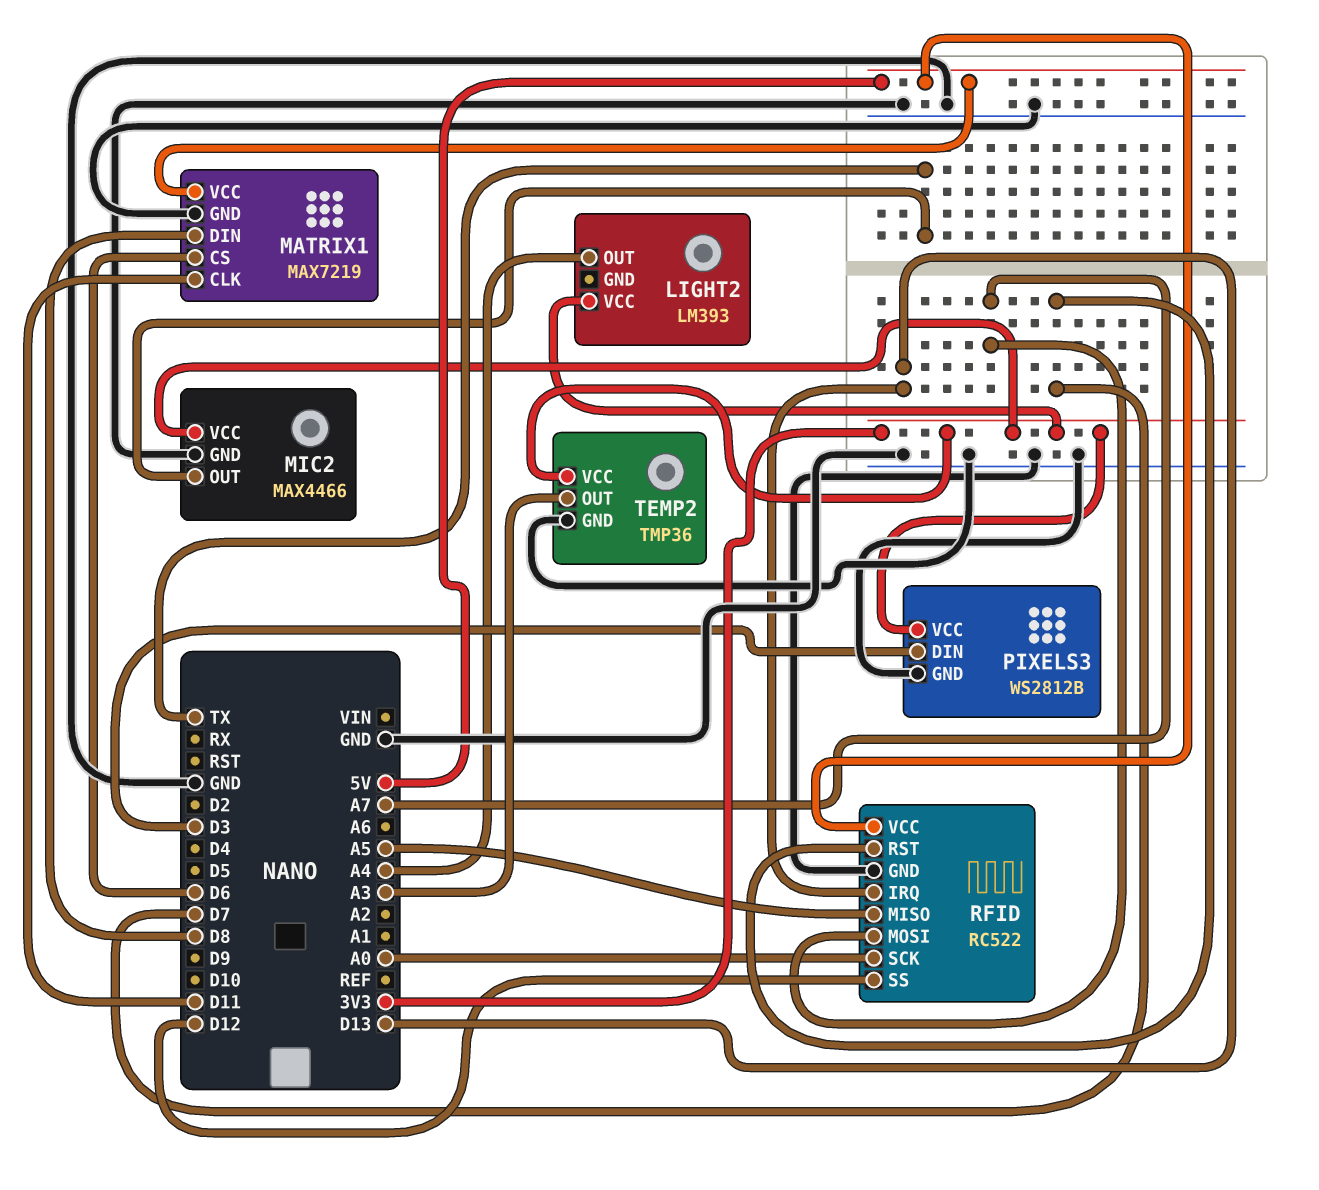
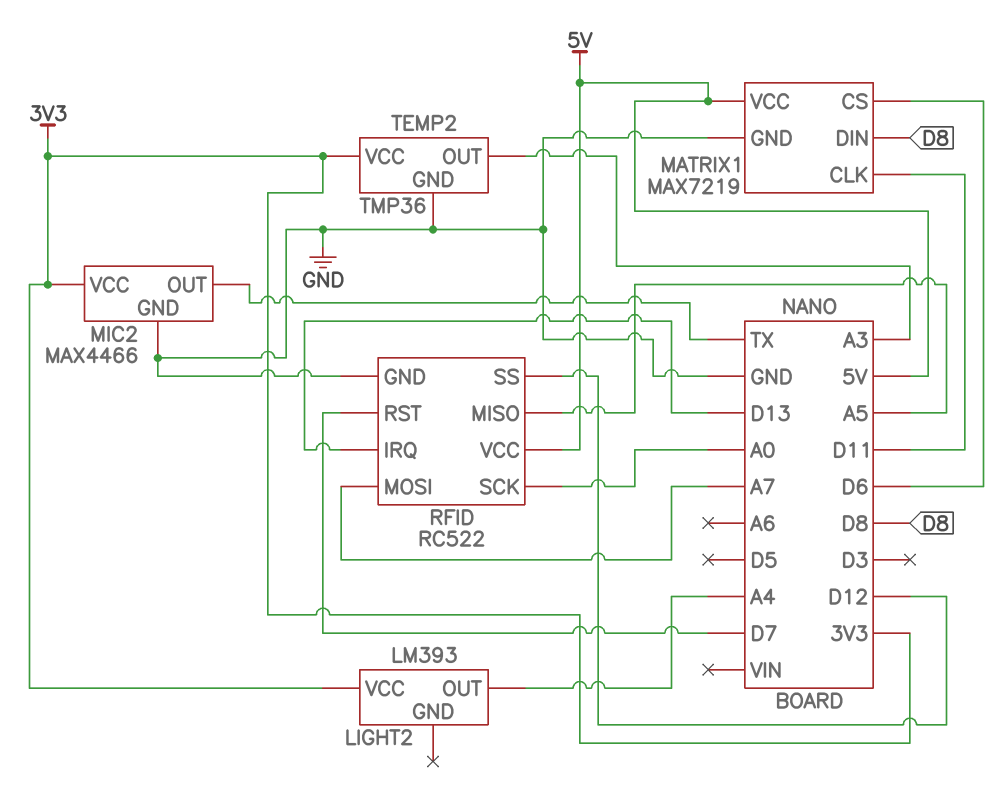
PIXELS3: WS2812B -> none
PIXELS3 pin DIN: D3 -> none
PIXELS3 pin GND: GND -> none
PIXELS3 pin VCC: 3V3 -> none

